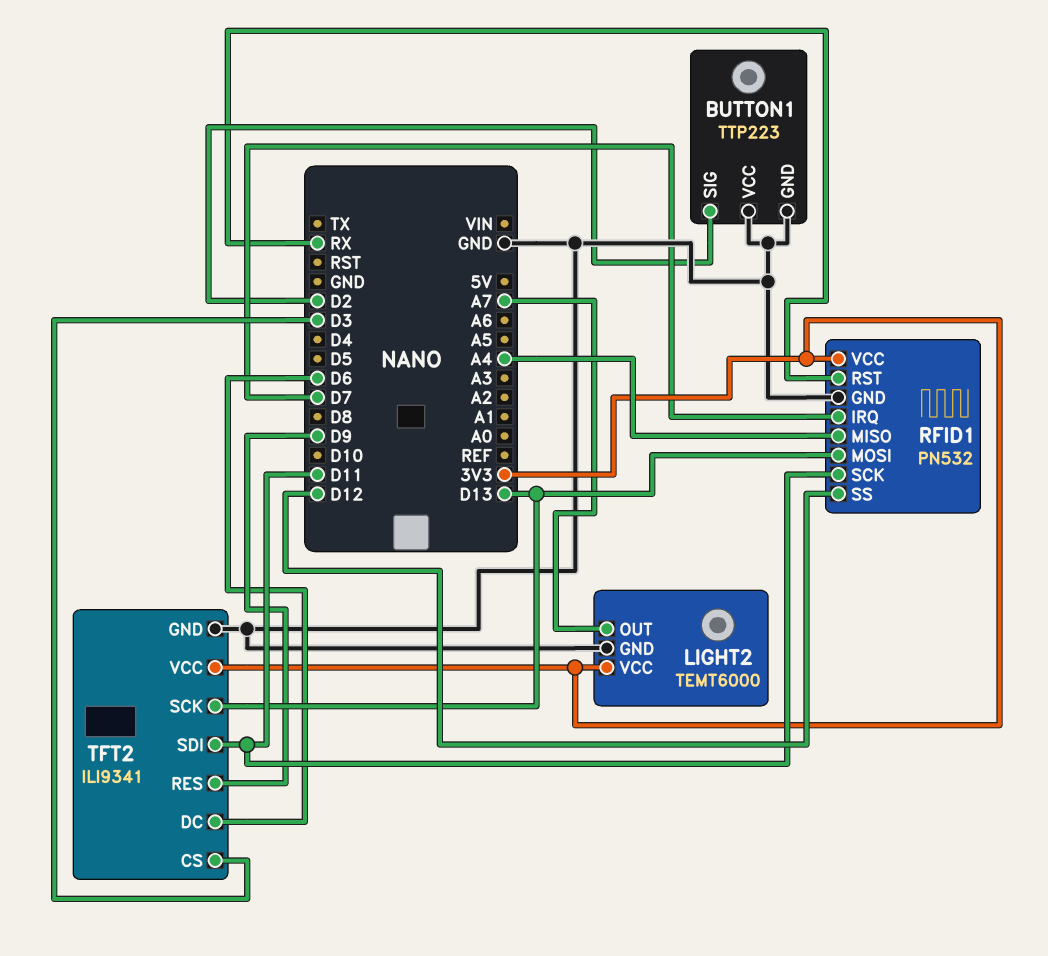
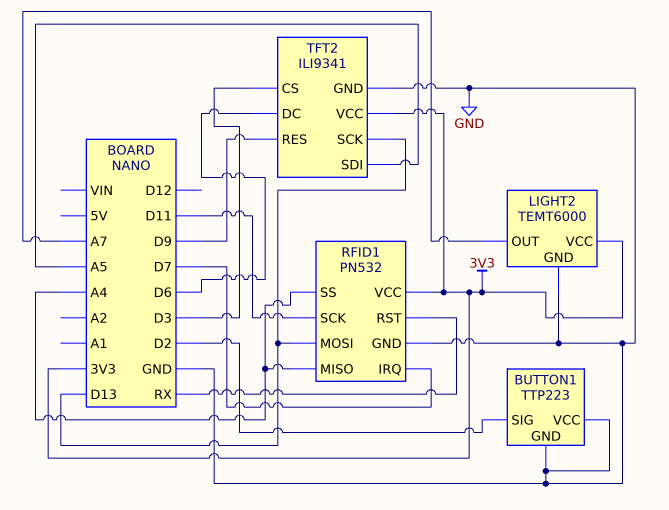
RFID1 pin SS: D12 -> A4
TFT2 pin SDI: D11 -> A5

